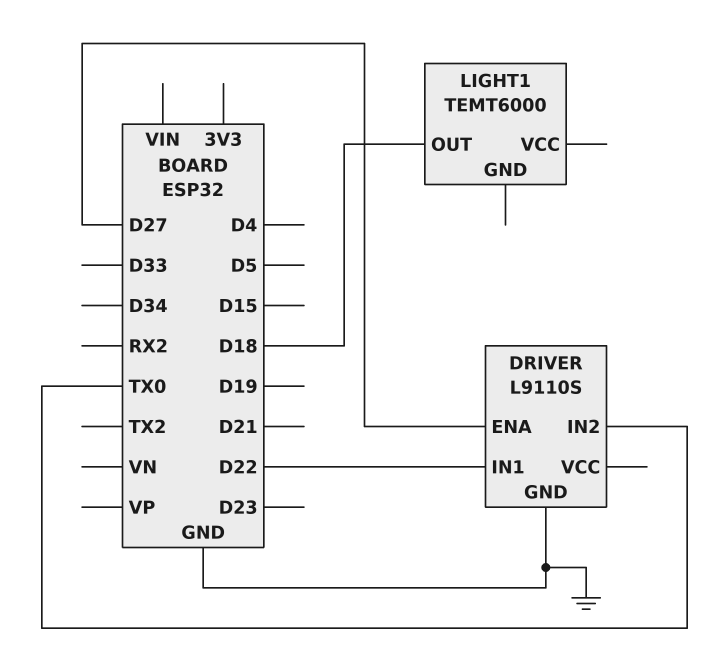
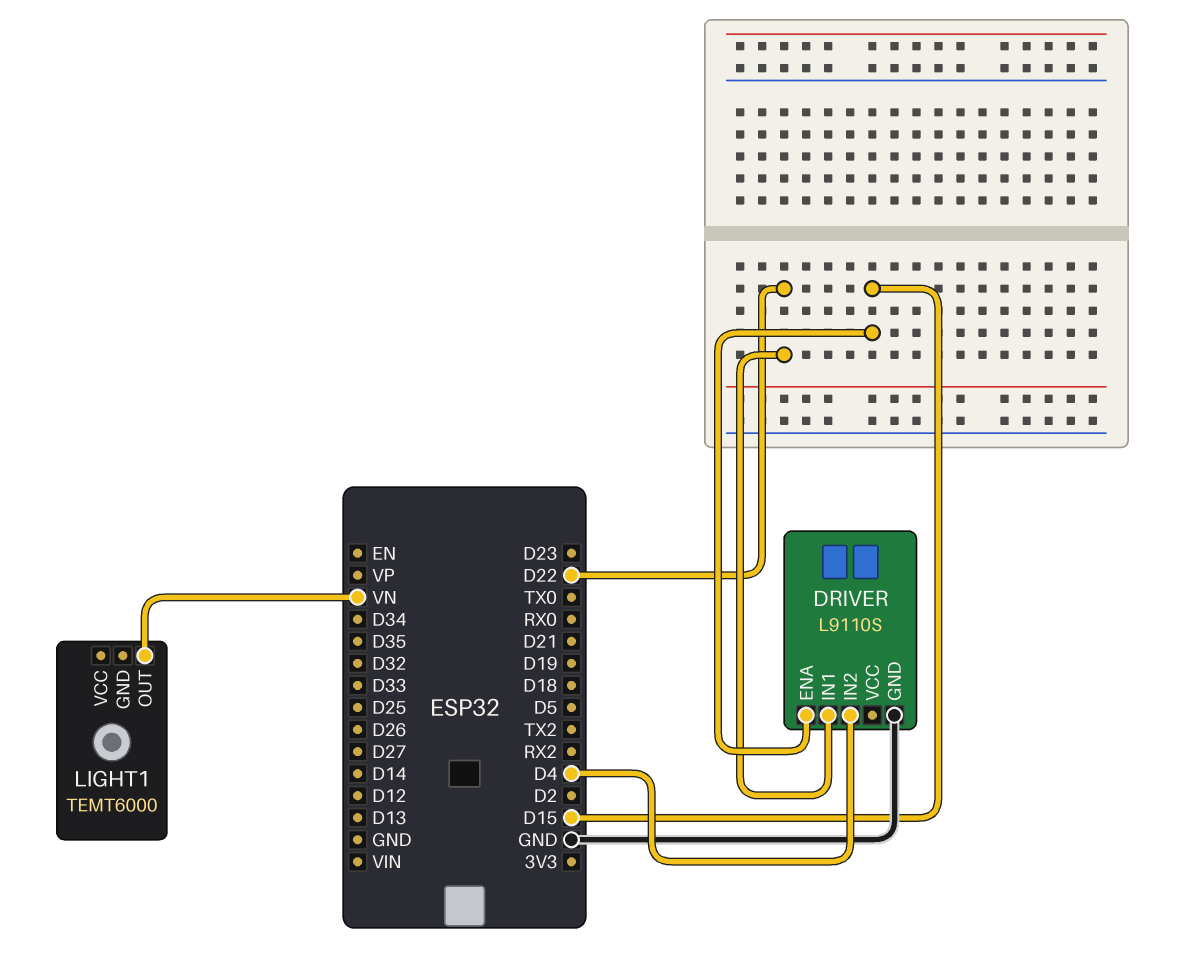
DRIVER pin ENA: D27 -> D15
DRIVER pin IN2: TX0 -> D4
LIGHT1 pin OUT: D18 -> VN

